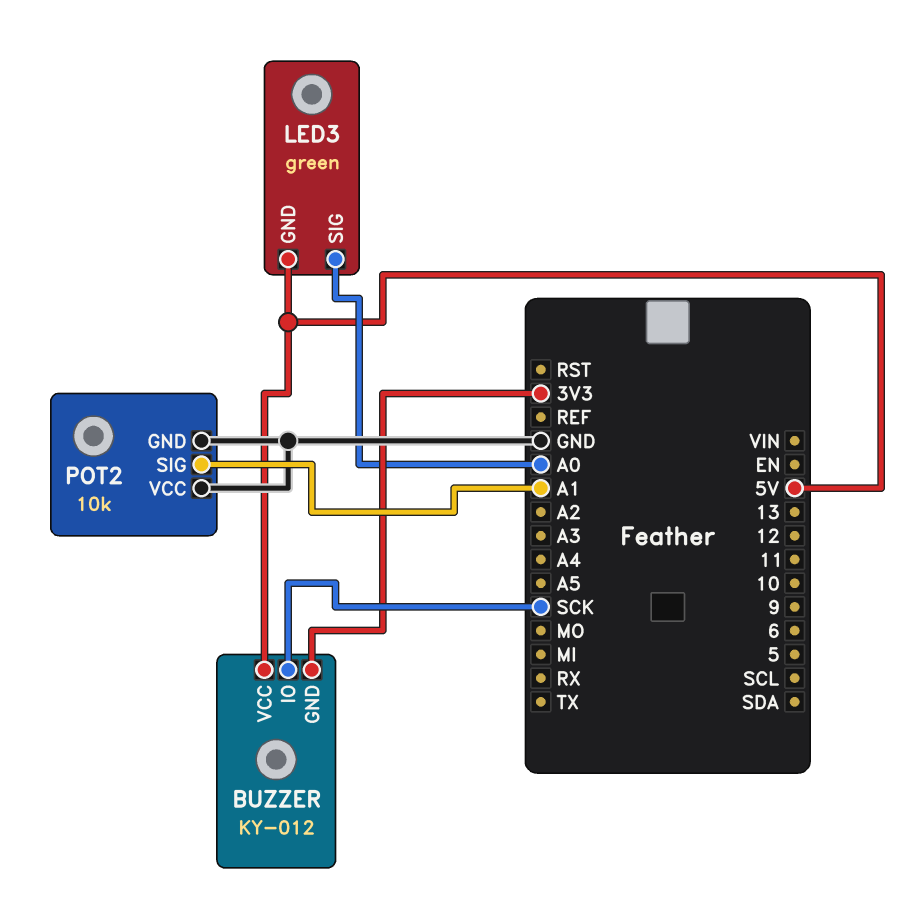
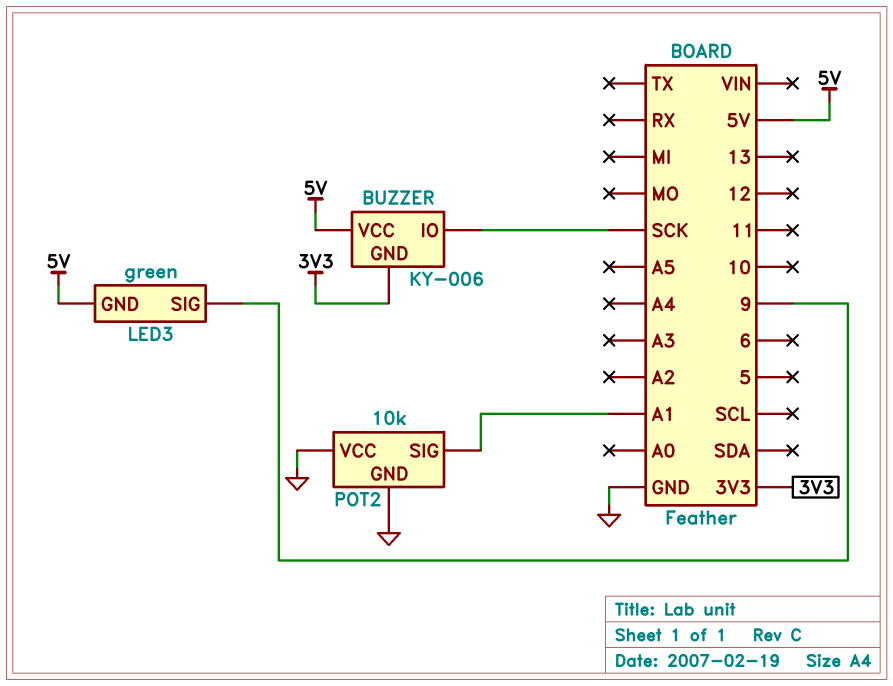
BUZZER: KY-012 -> KY-006
LED3 pin SIG: A0 -> 9

